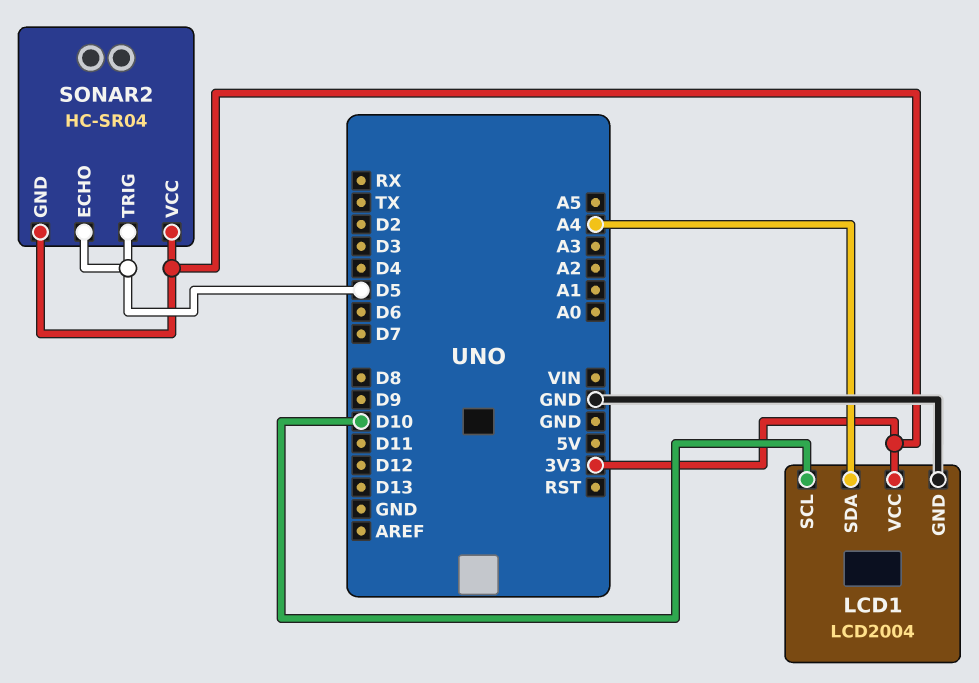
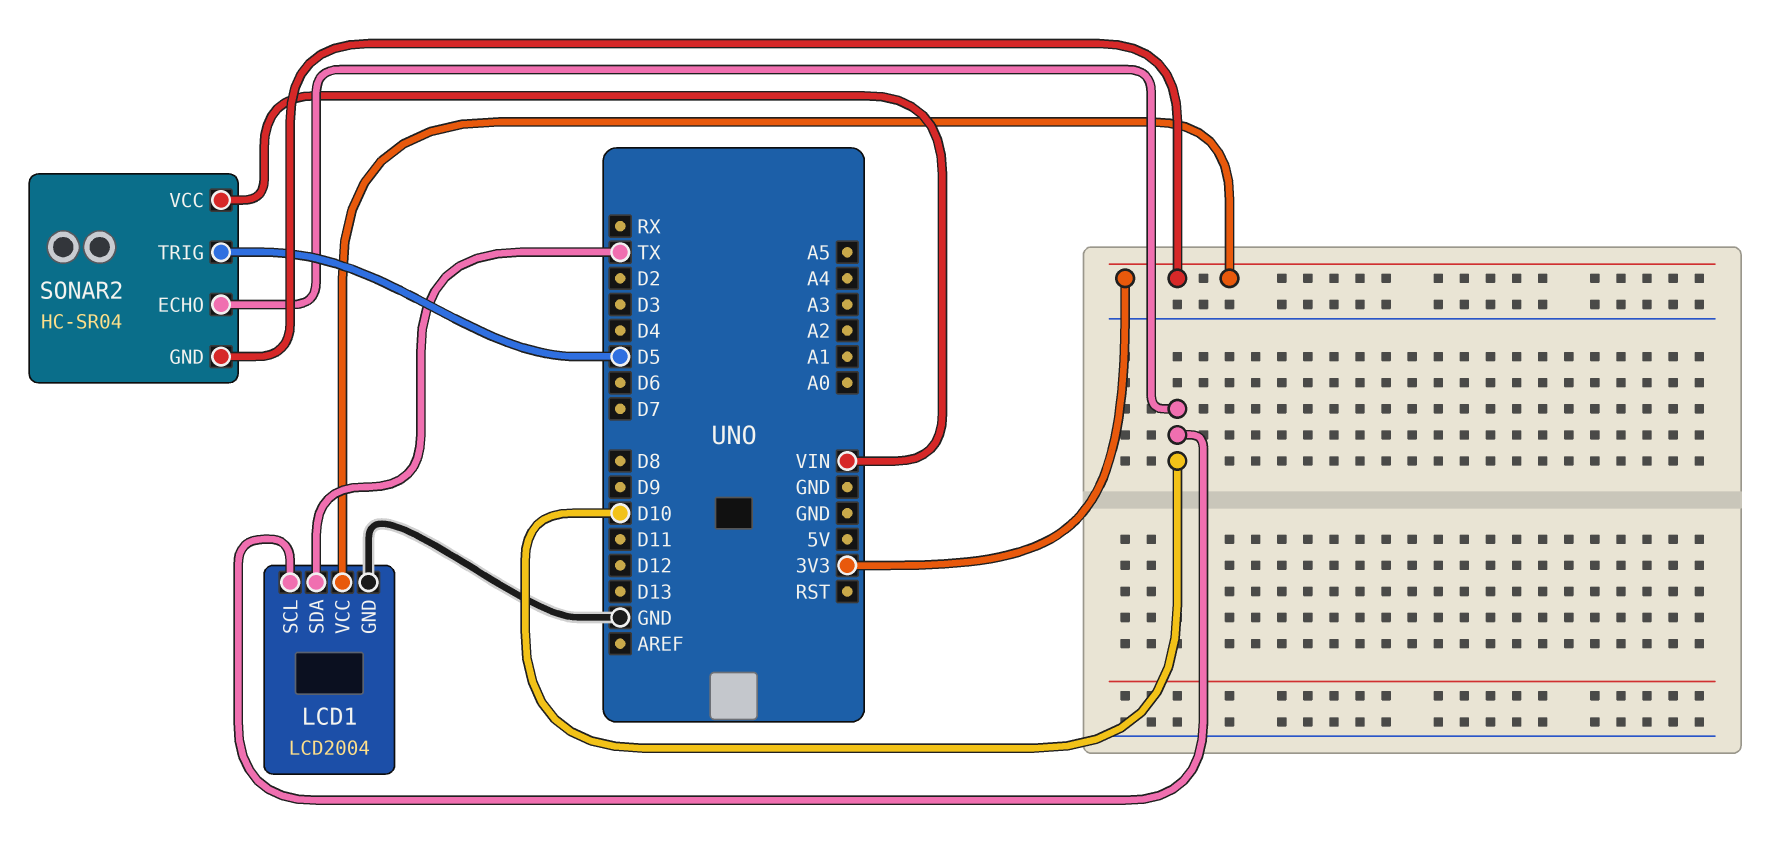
LCD1 pin SDA: A4 -> TX
SONAR2 pin ECHO: D5 -> D10
SONAR2 pin VCC: 3V3 -> VIN

